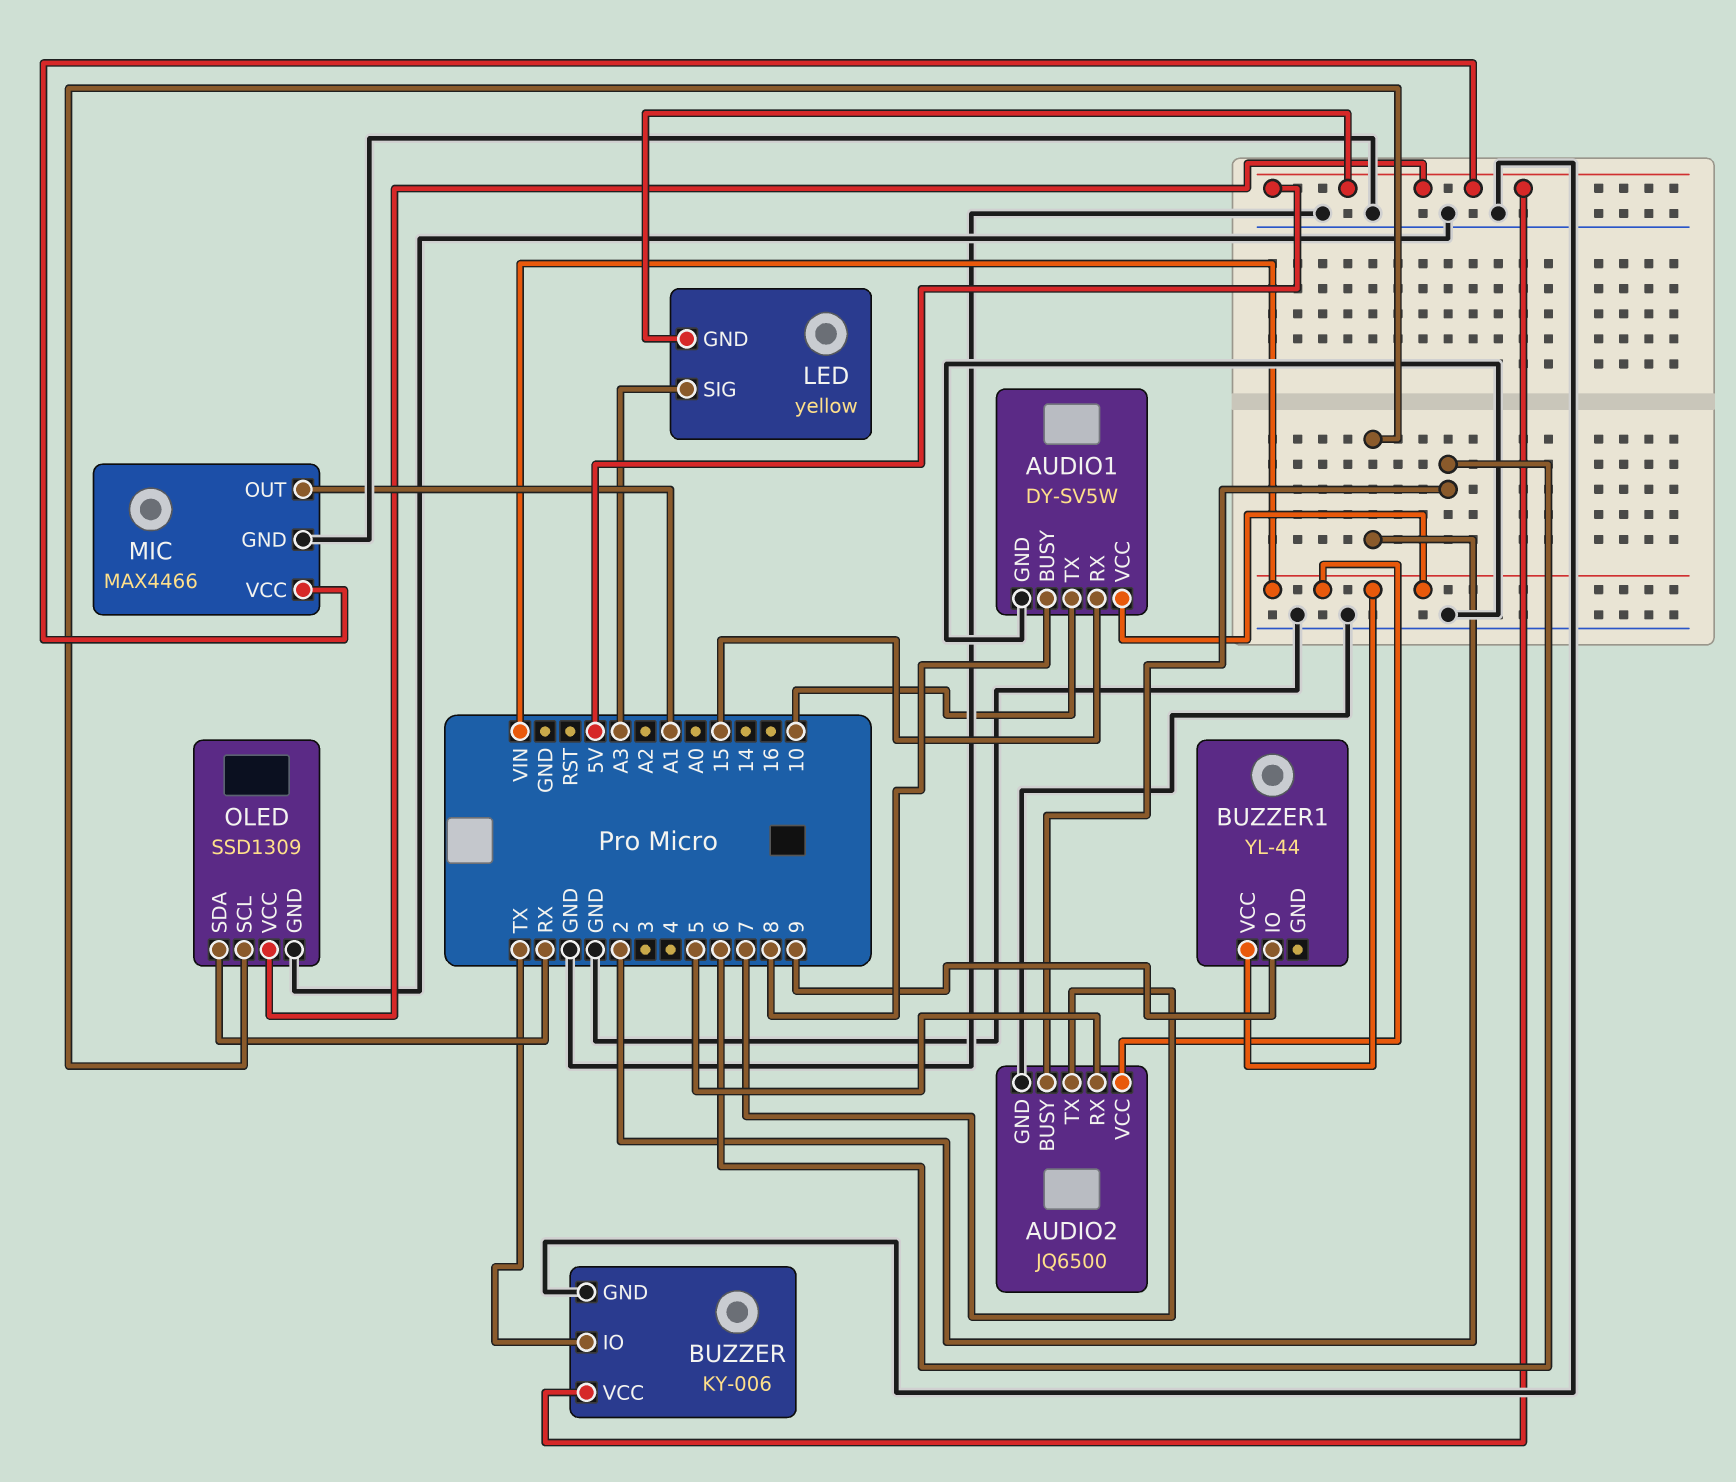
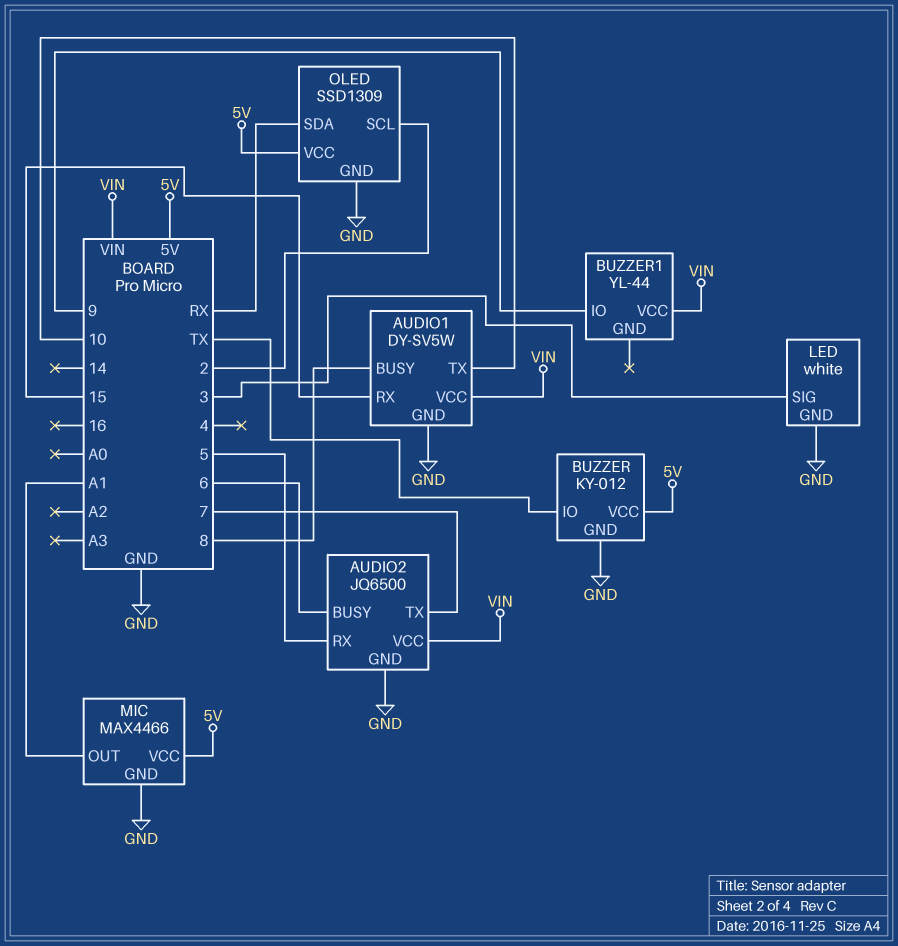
BUZZER: KY-006 -> KY-012
LED: yellow -> white
LED pin GND: 5V -> GND
LED pin SIG: A3 -> 3

